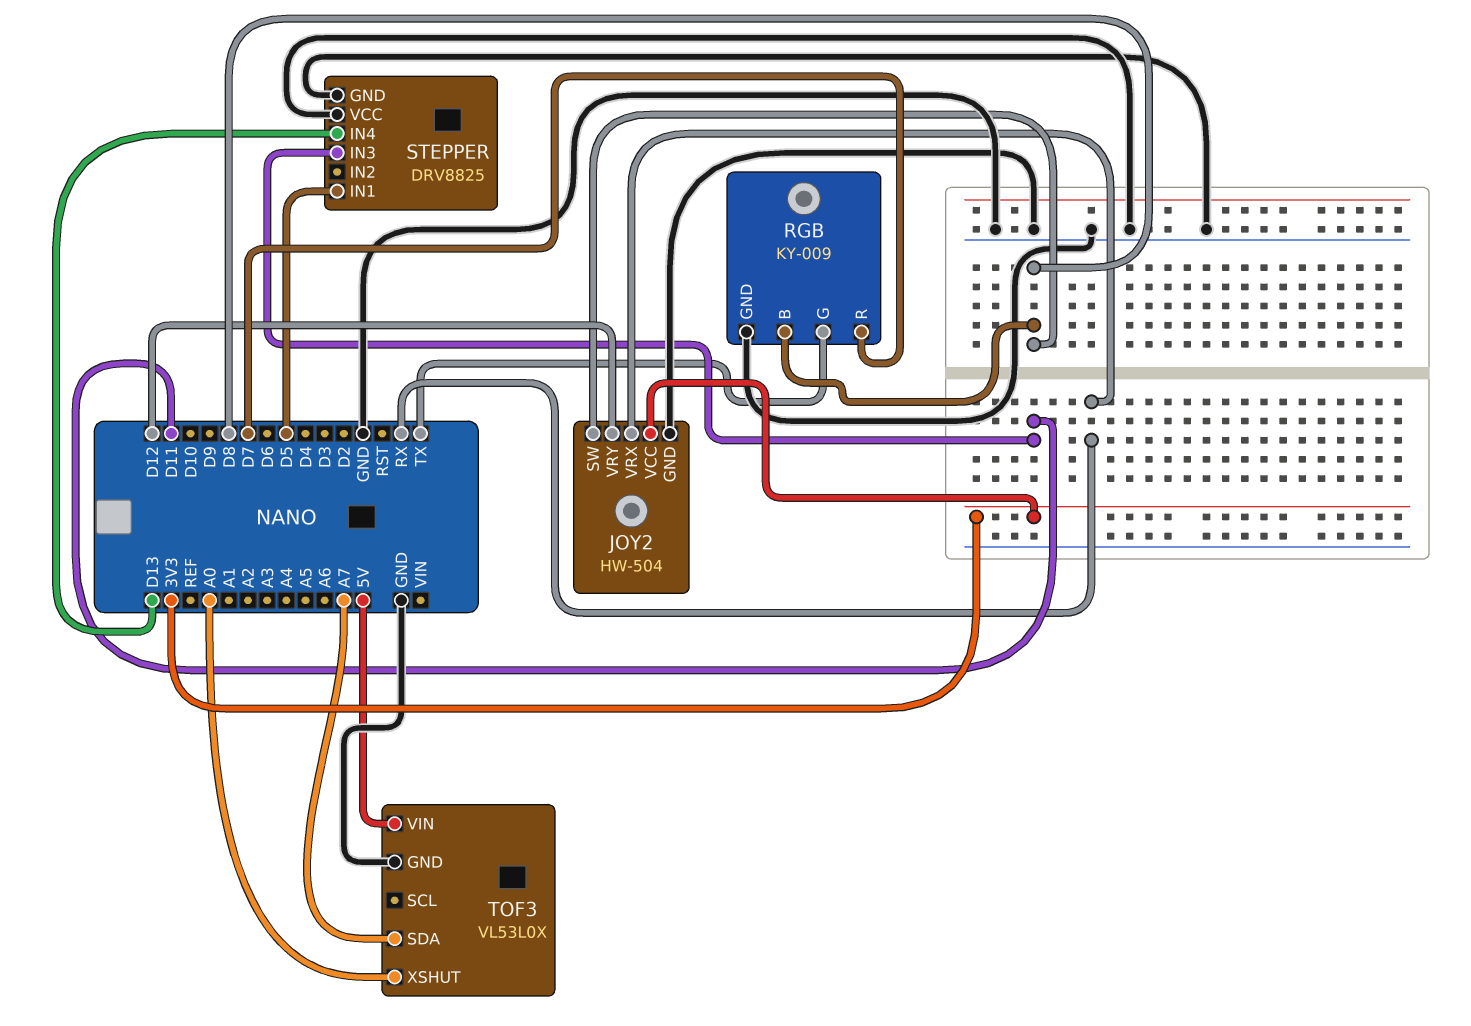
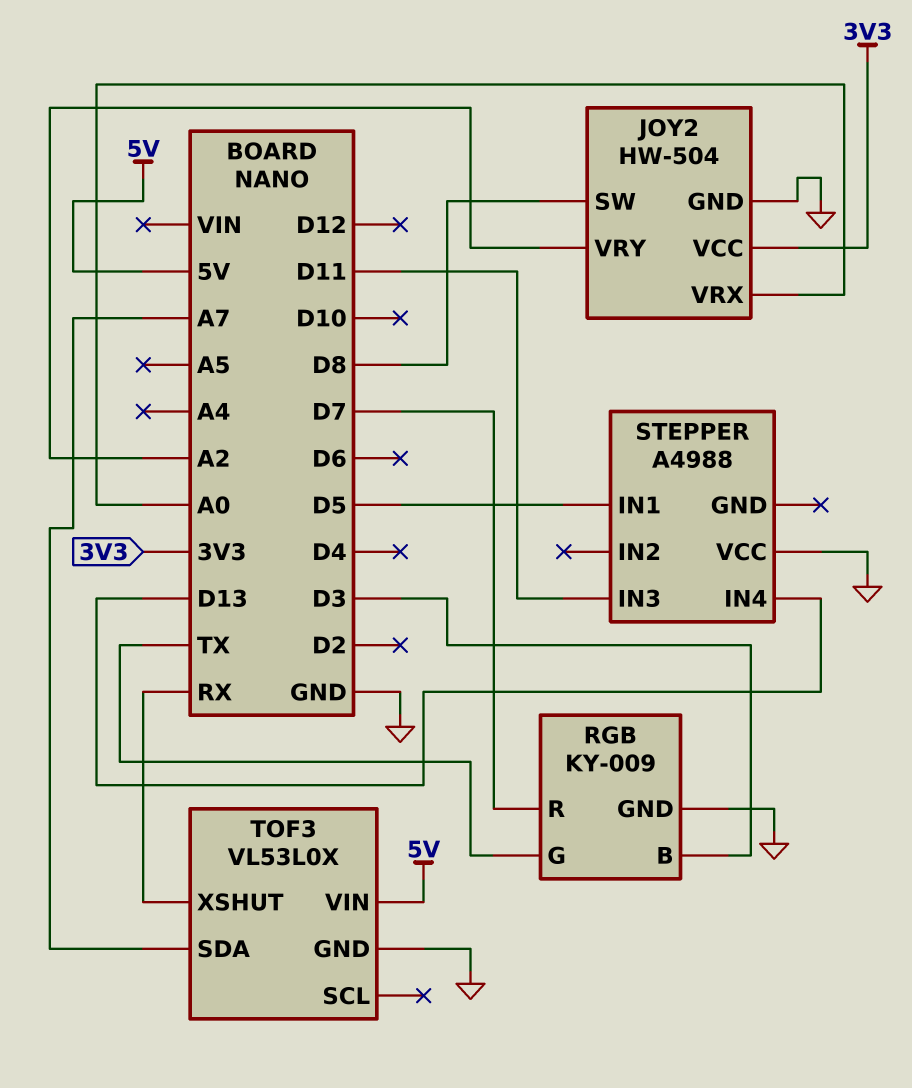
JOY2 pin VRX: RX -> A0
JOY2 pin VRY: D12 -> A2
RGB pin B: D8 -> D3
STEPPER: DRV8825 -> A4988
STEPPER pin GND: GND -> none
TOF3 pin XSHUT: A0 -> RX

